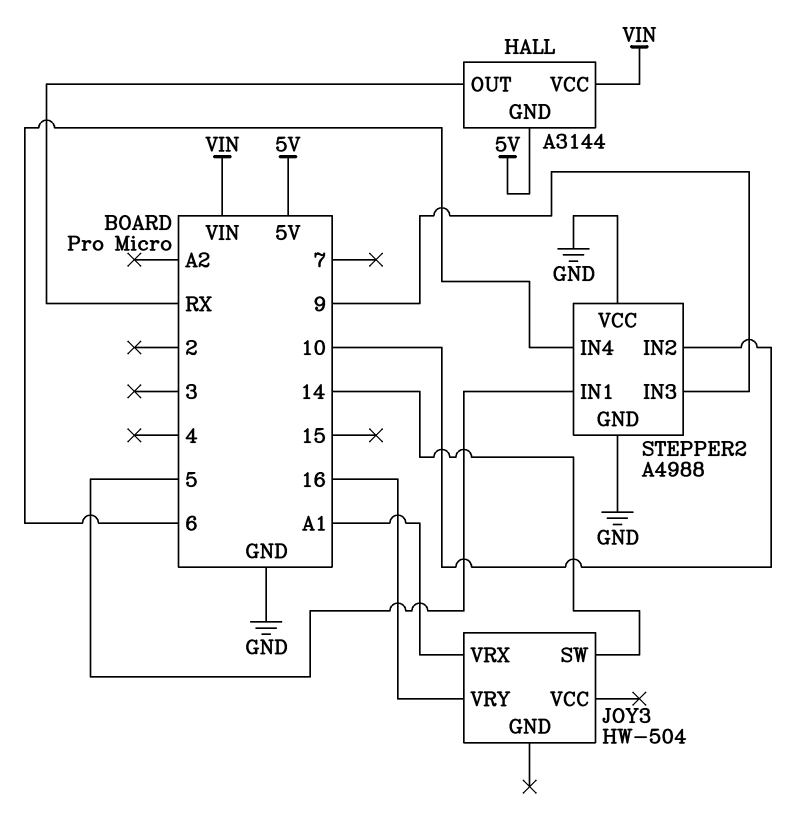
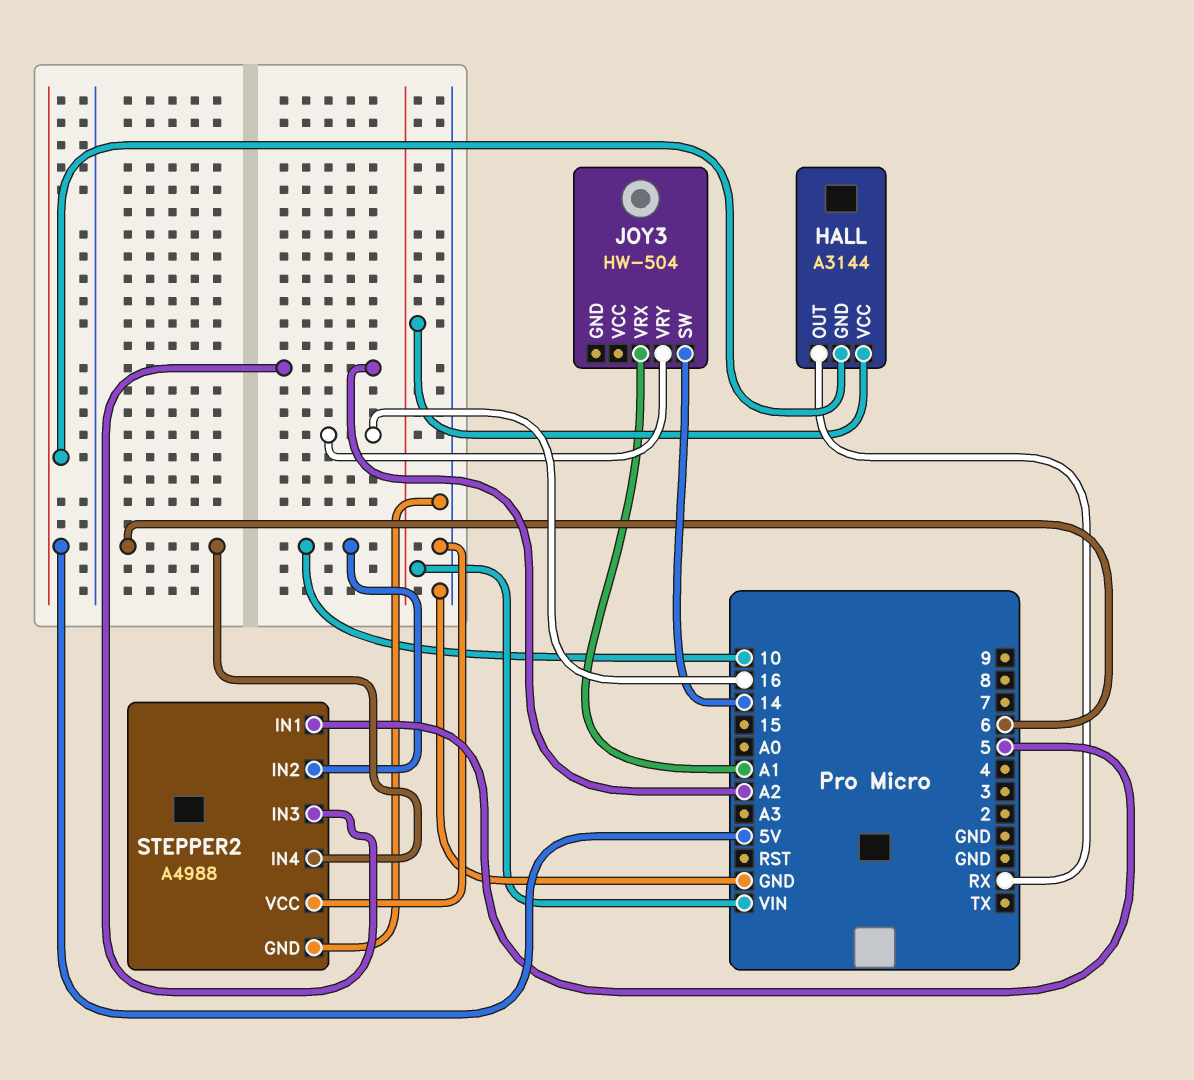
STEPPER2 pin IN3: 9 -> A2

